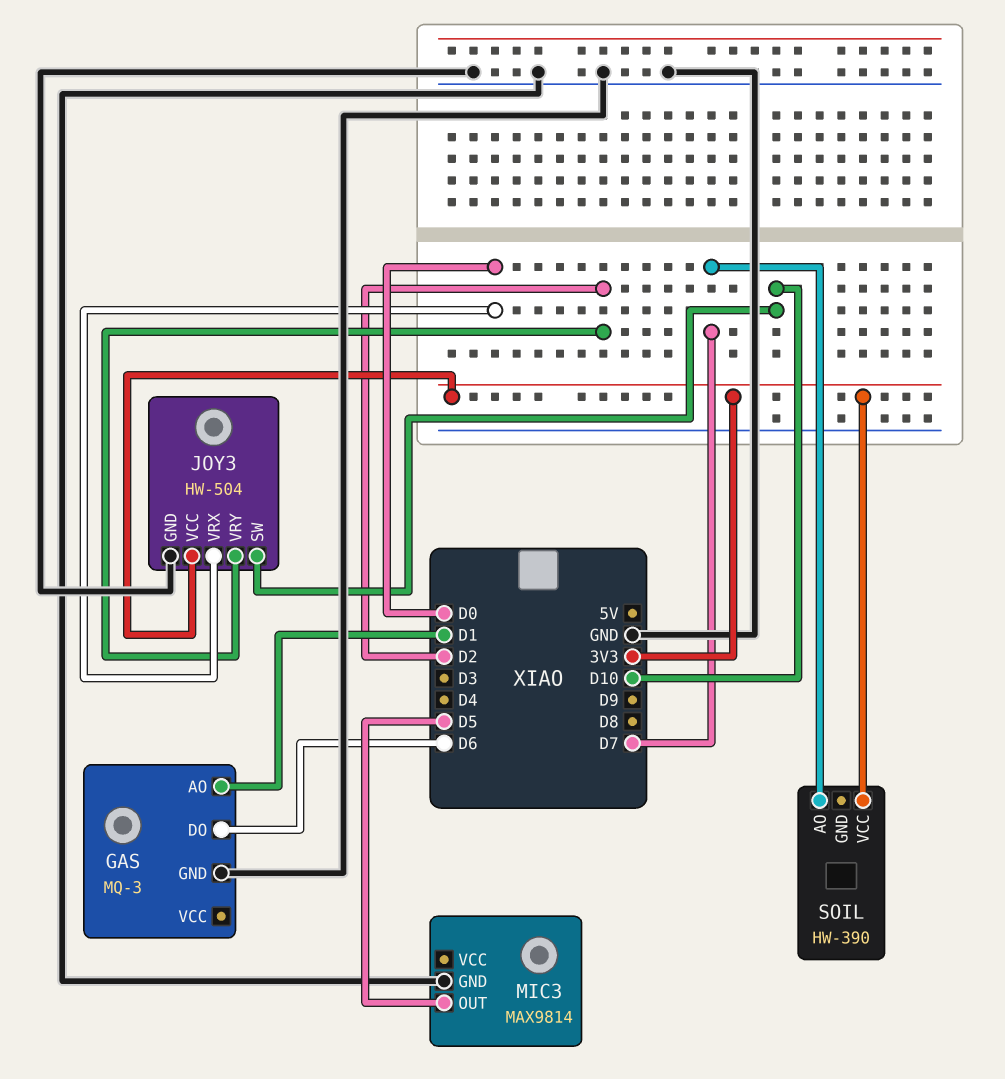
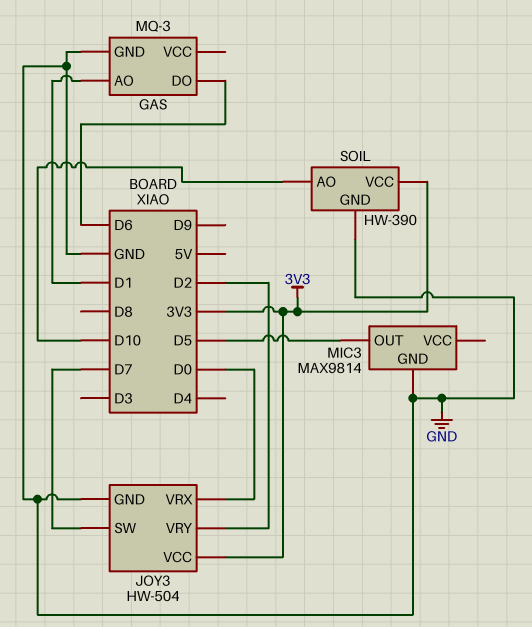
JOY3 pin SW: D10 -> D7
SOIL pin AO: D7 -> D10
SOIL pin GND: none -> GND

